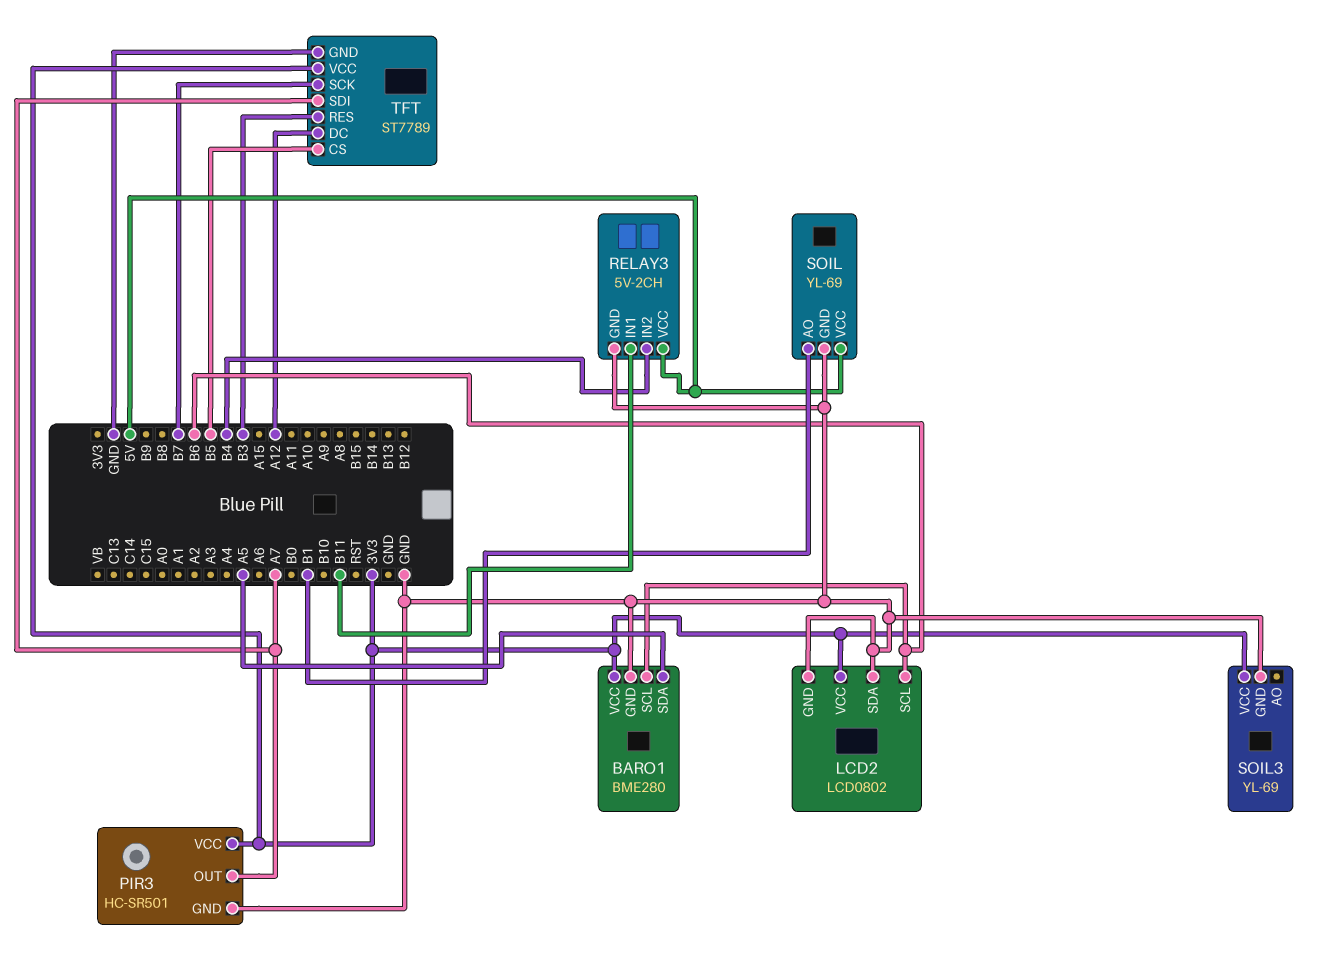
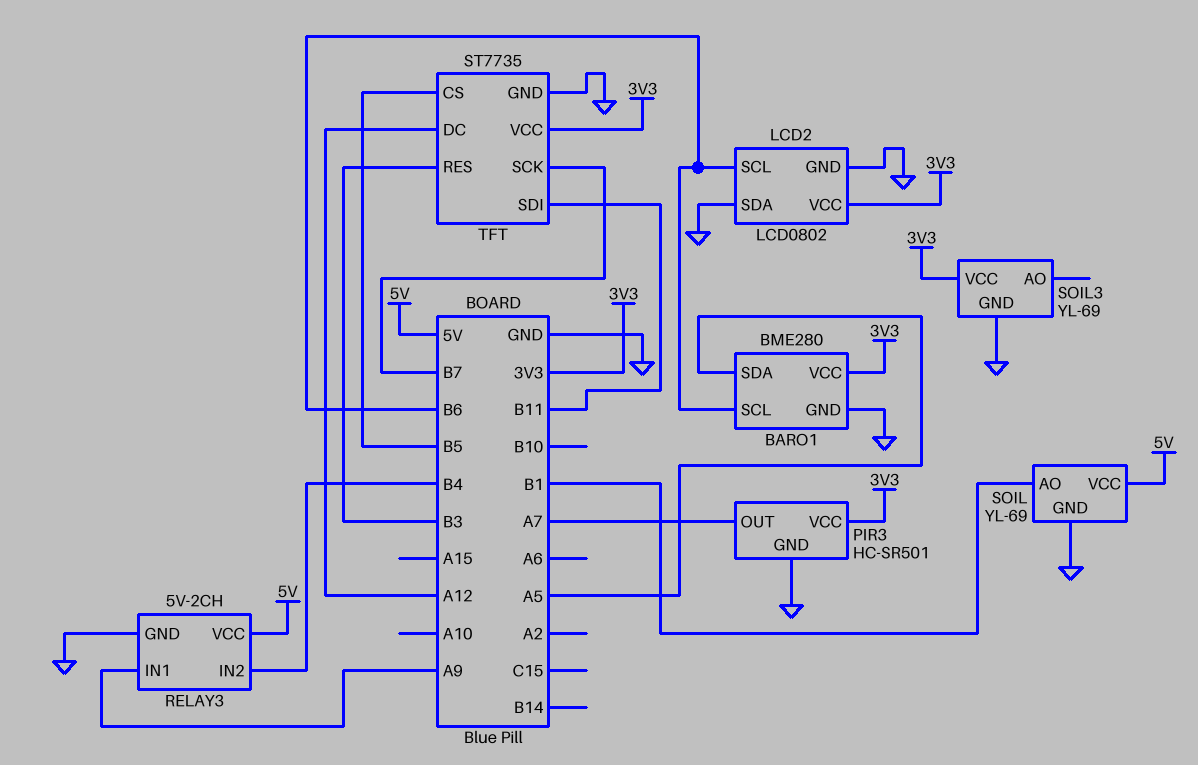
RELAY3 pin IN1: B11 -> A9
TFT: ST7789 -> ST7735
TFT pin SDI: A7 -> B11

